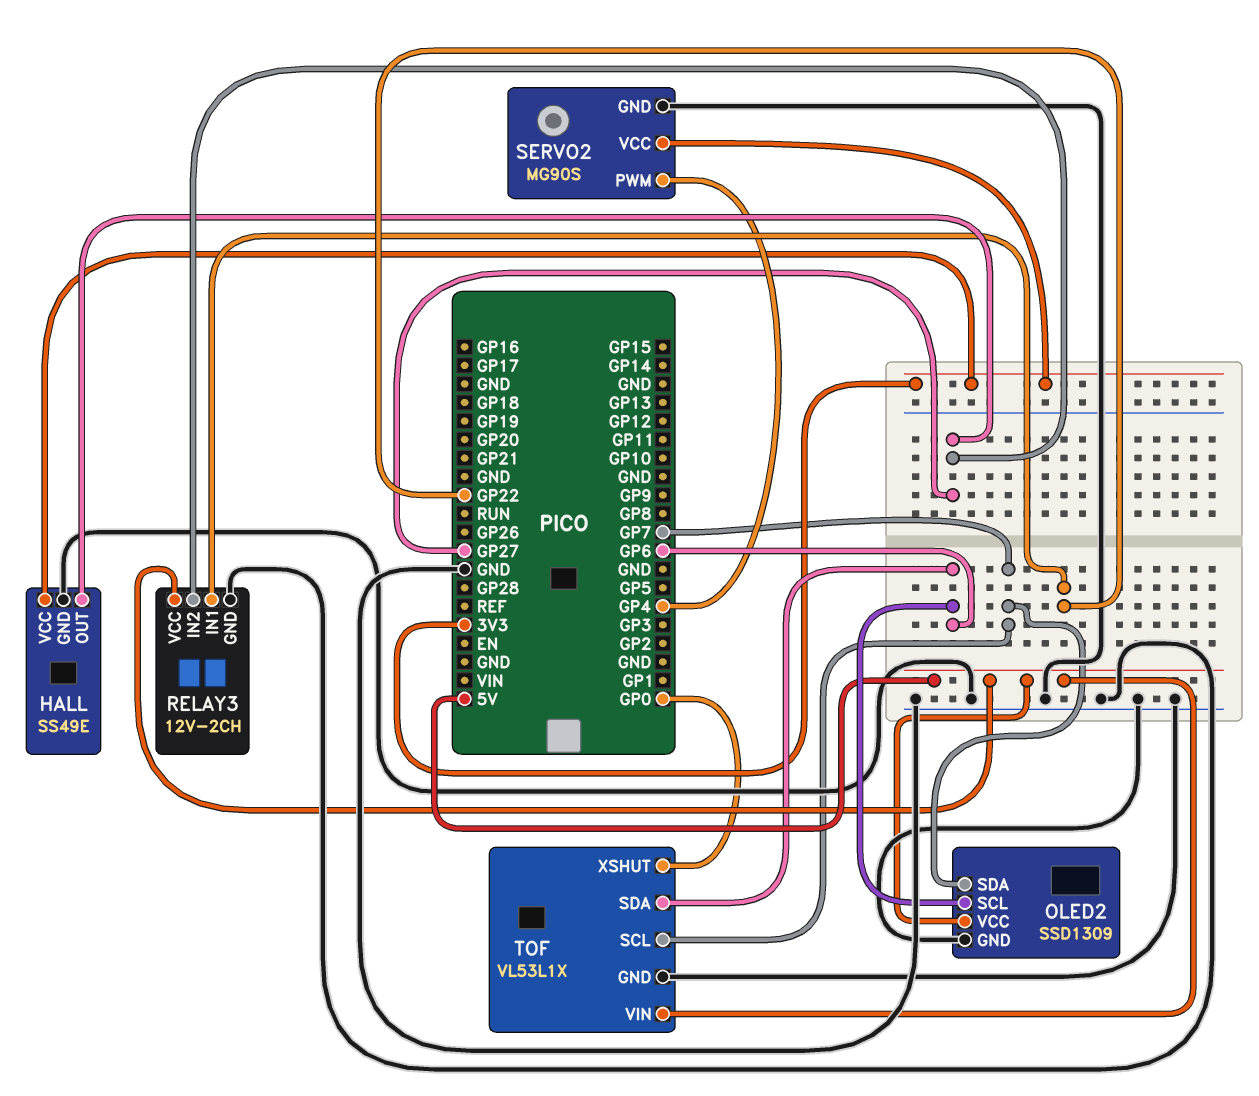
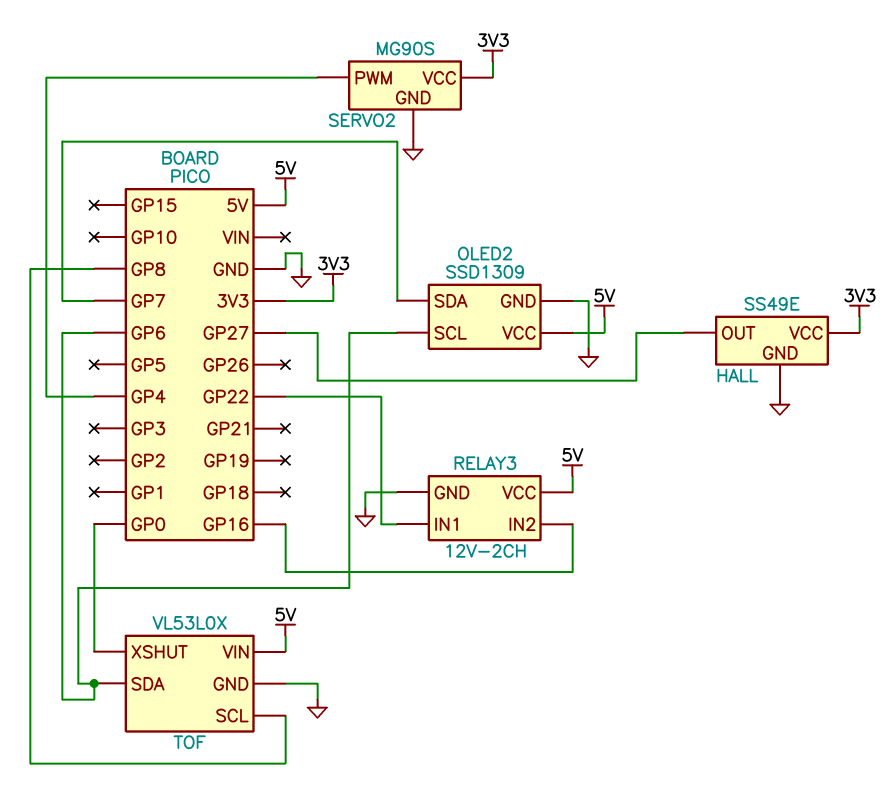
RELAY3 pin IN2: GP27 -> GP16
TOF: VL53L1X -> VL53L0X
TOF pin SCL: GP7 -> GP8

